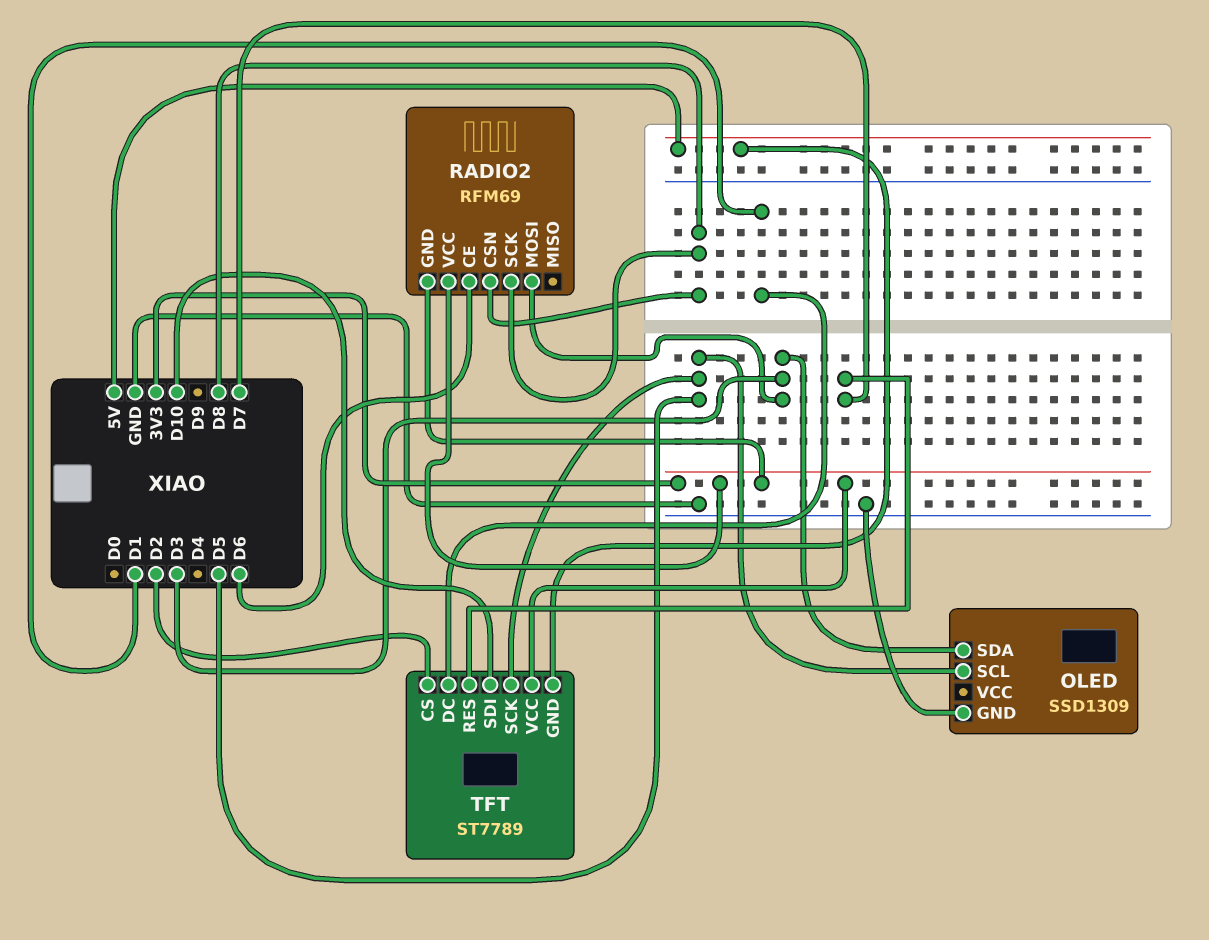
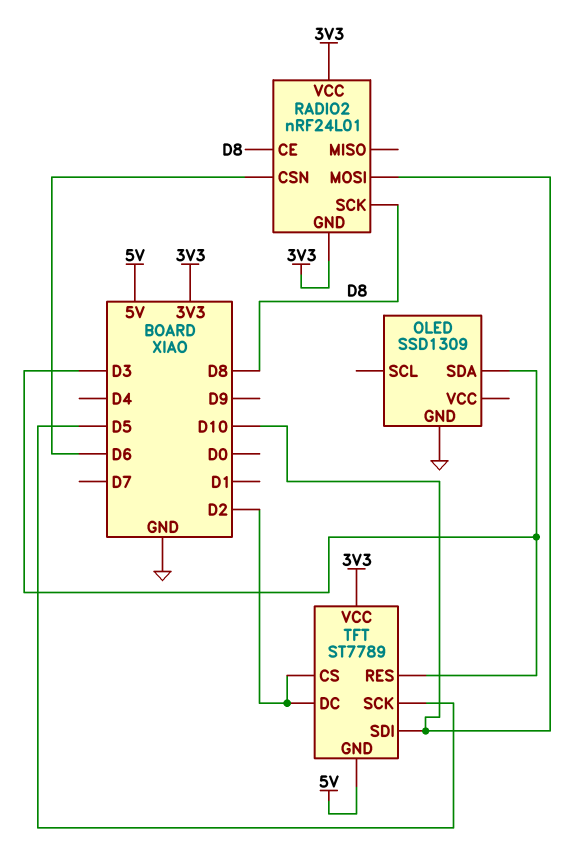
OLED pin SCL: D5 -> none
RADIO2: RFM69 -> nRF24L01
RADIO2 pin CE: D6 -> D8
RADIO2 pin CSN: D8 -> D6
RADIO2 pin MOSI: D3 -> D10
TFT pin DC: D1 -> D2
TFT pin RES: D7 -> D3

